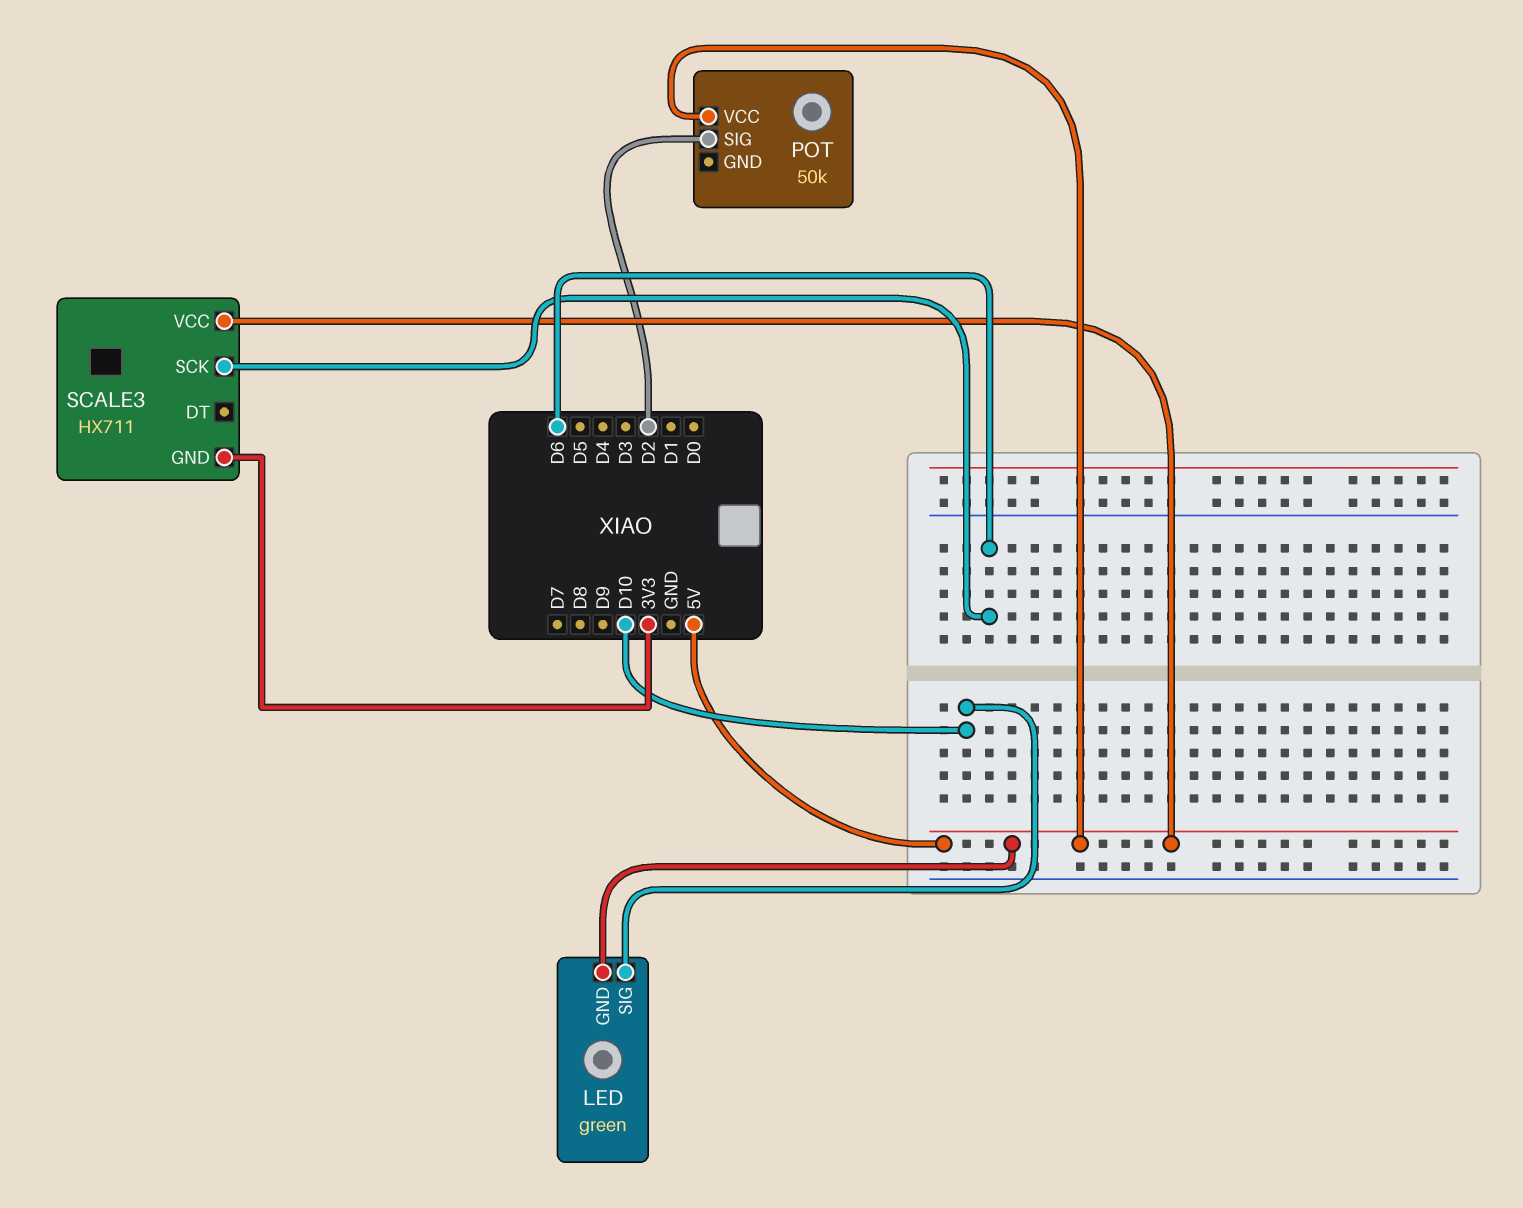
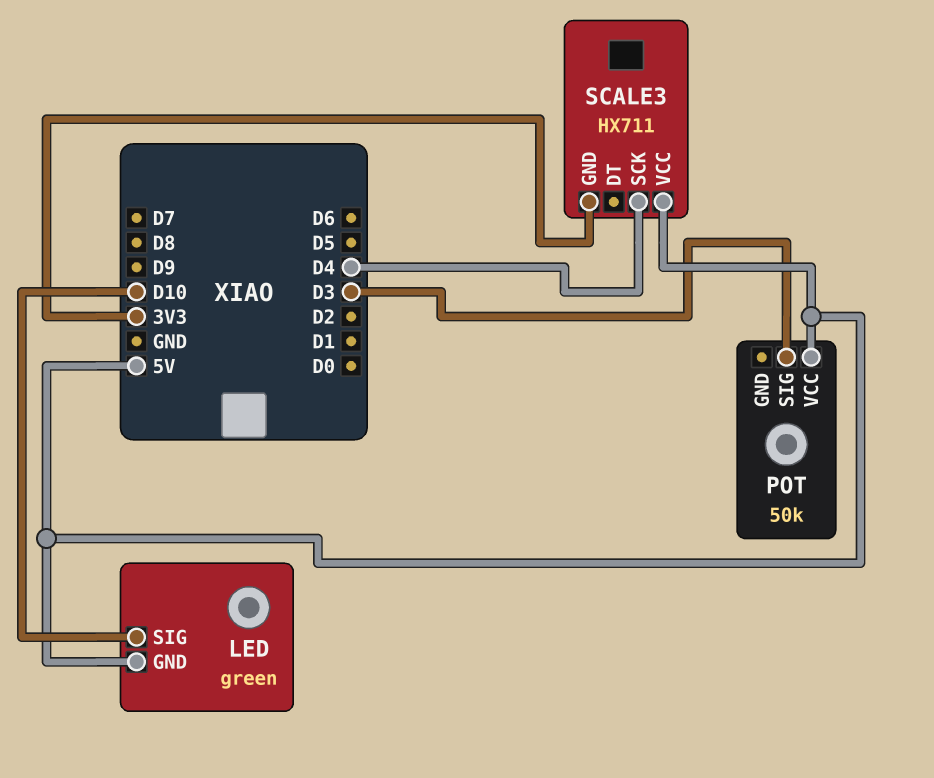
POT pin SIG: D2 -> D3
SCALE3 pin SCK: D6 -> D4

